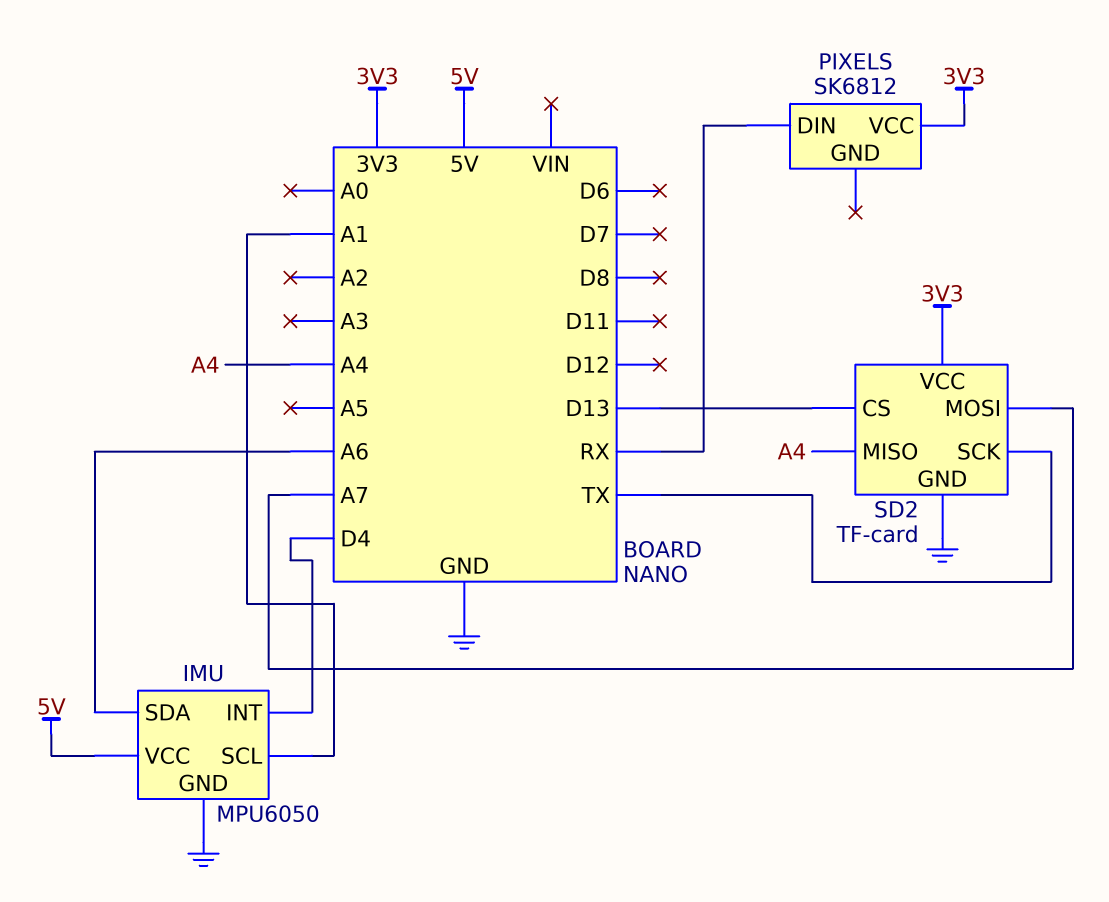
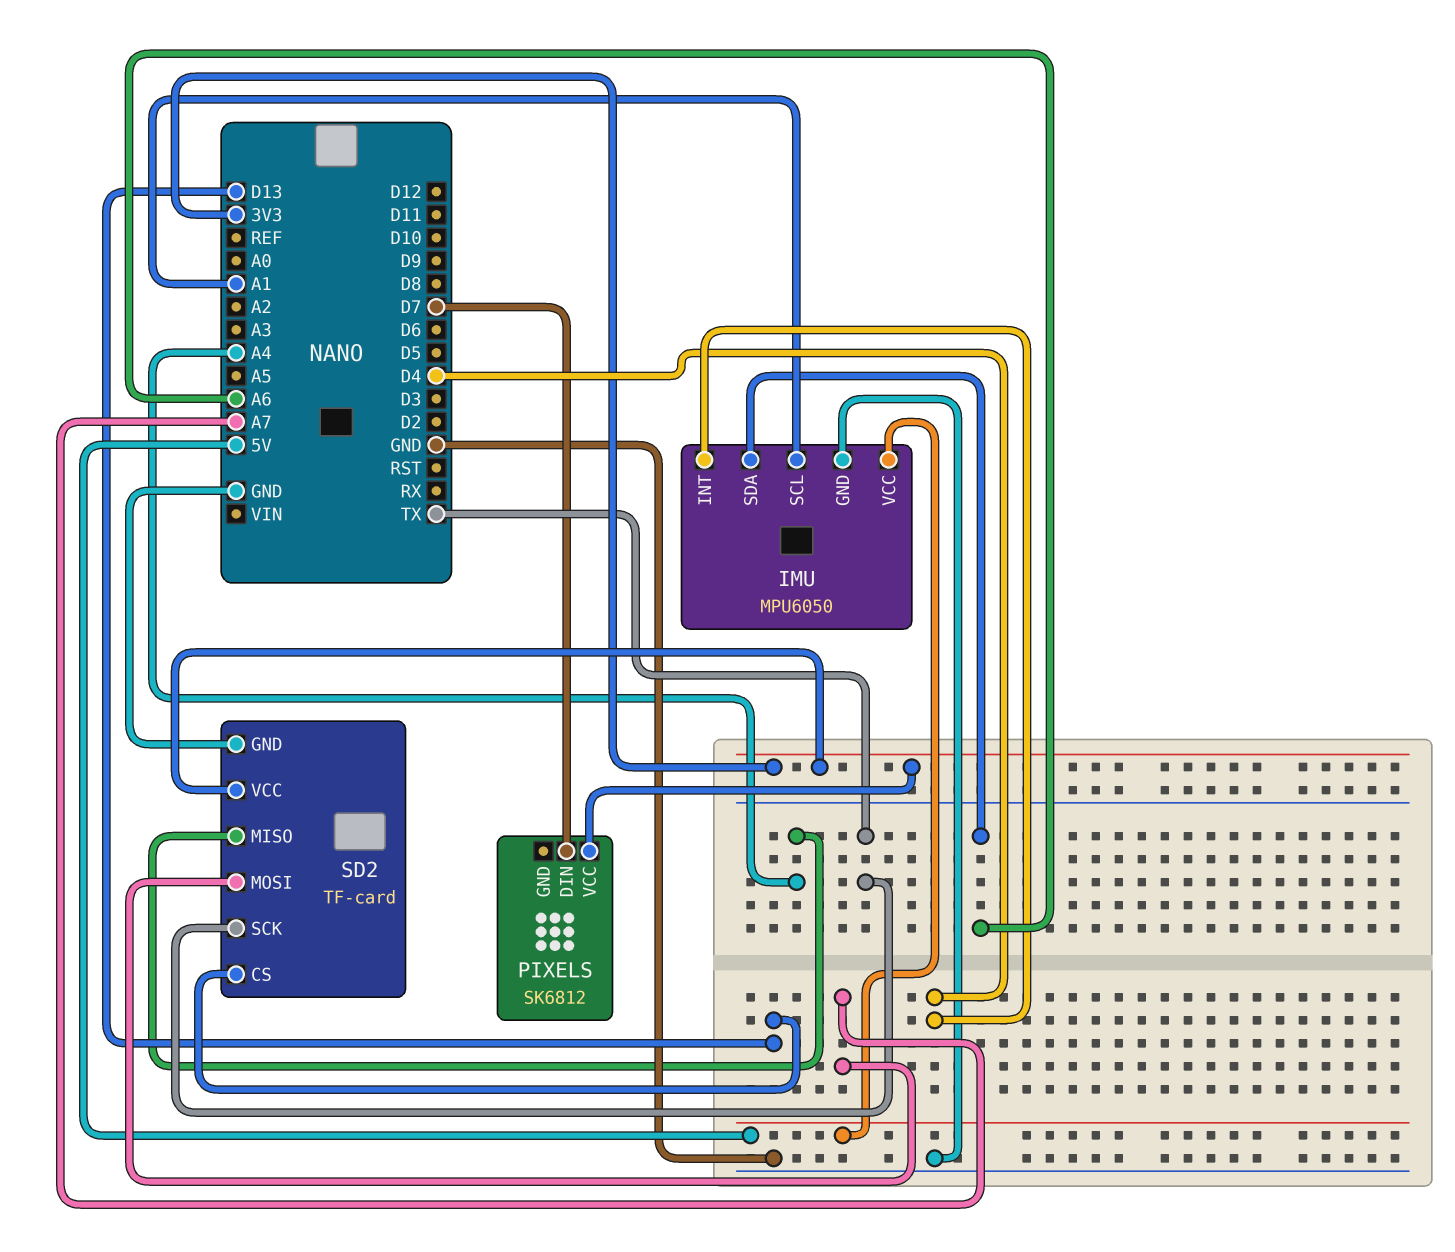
PIXELS pin DIN: RX -> D7

